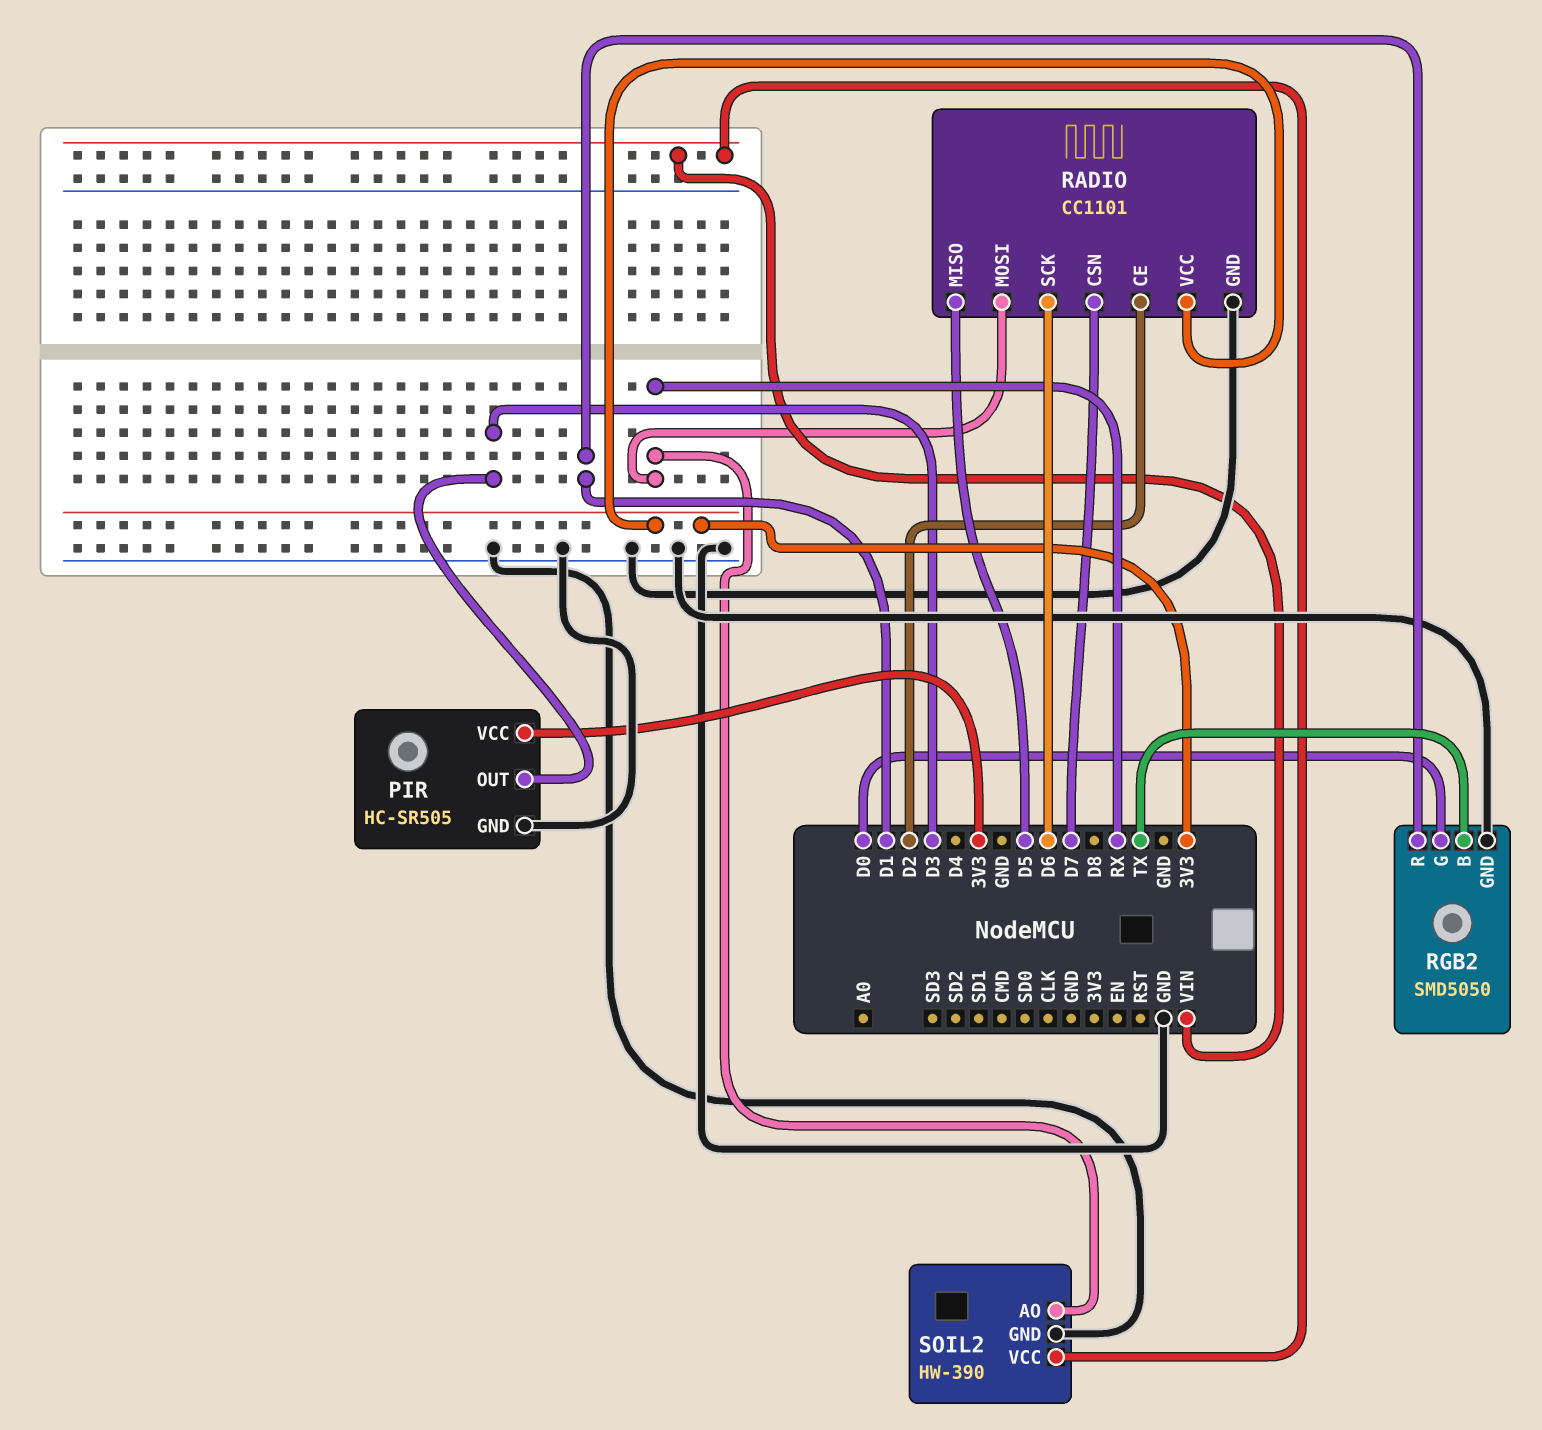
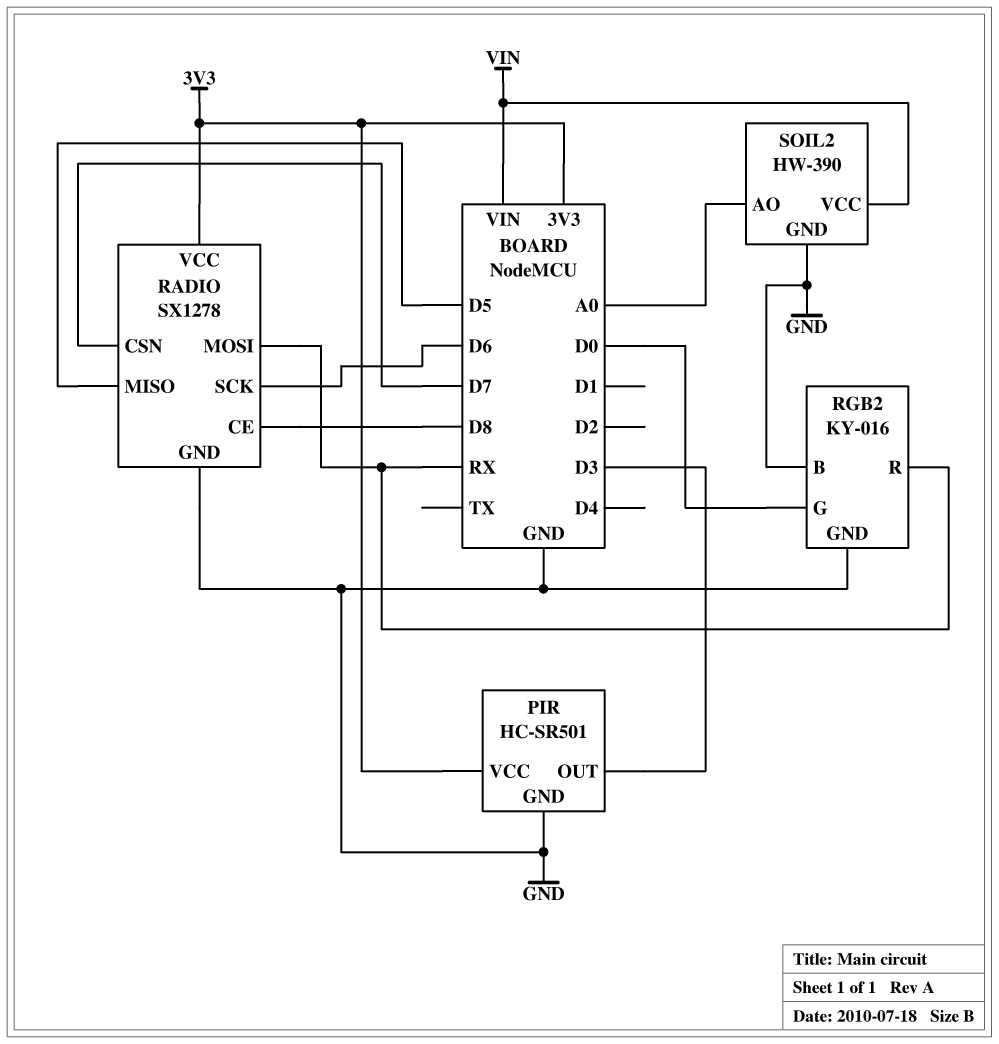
PIR: HC-SR505 -> HC-SR501
RADIO: CC1101 -> SX1278
RADIO pin CE: D2 -> D8
RGB2: SMD5050 -> KY-016
RGB2 pin B: TX -> GND
RGB2 pin R: D1 -> RX
SOIL2 pin AO: RX -> A0

